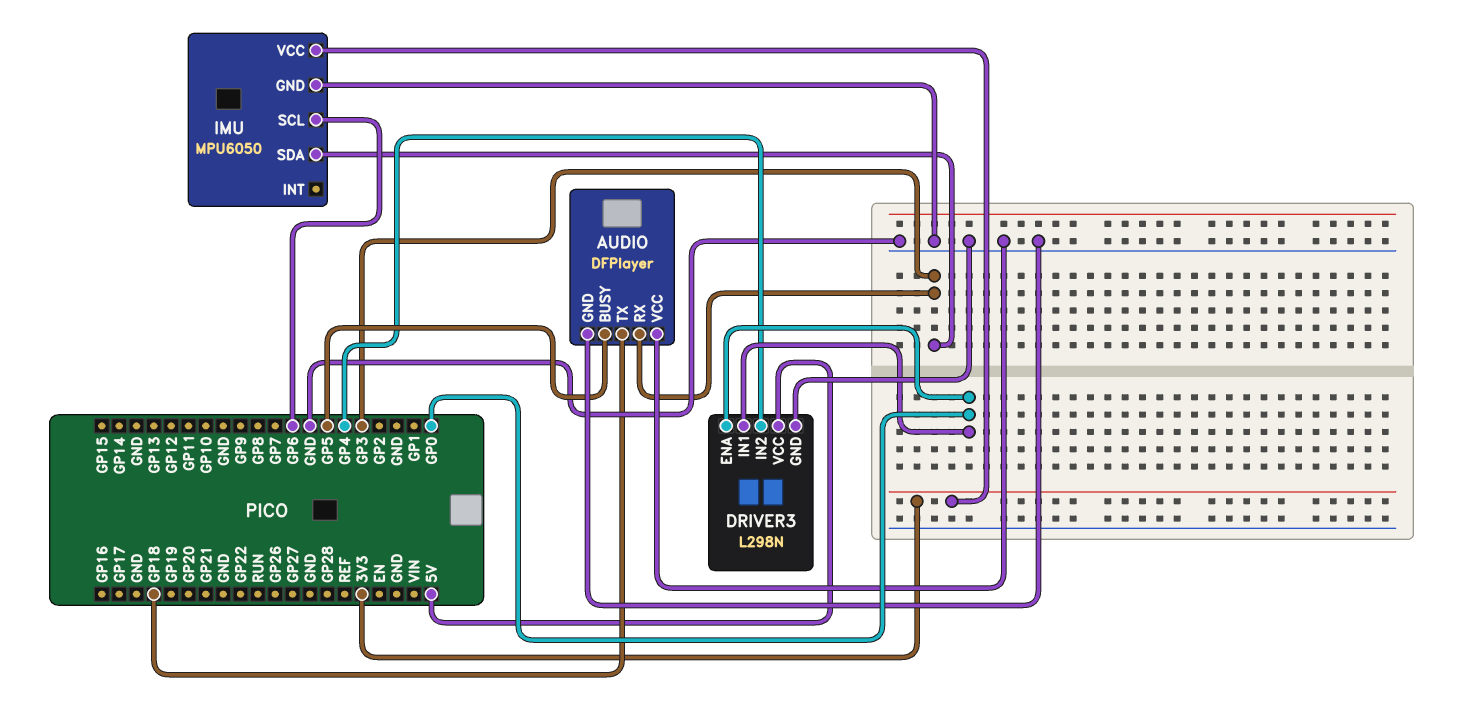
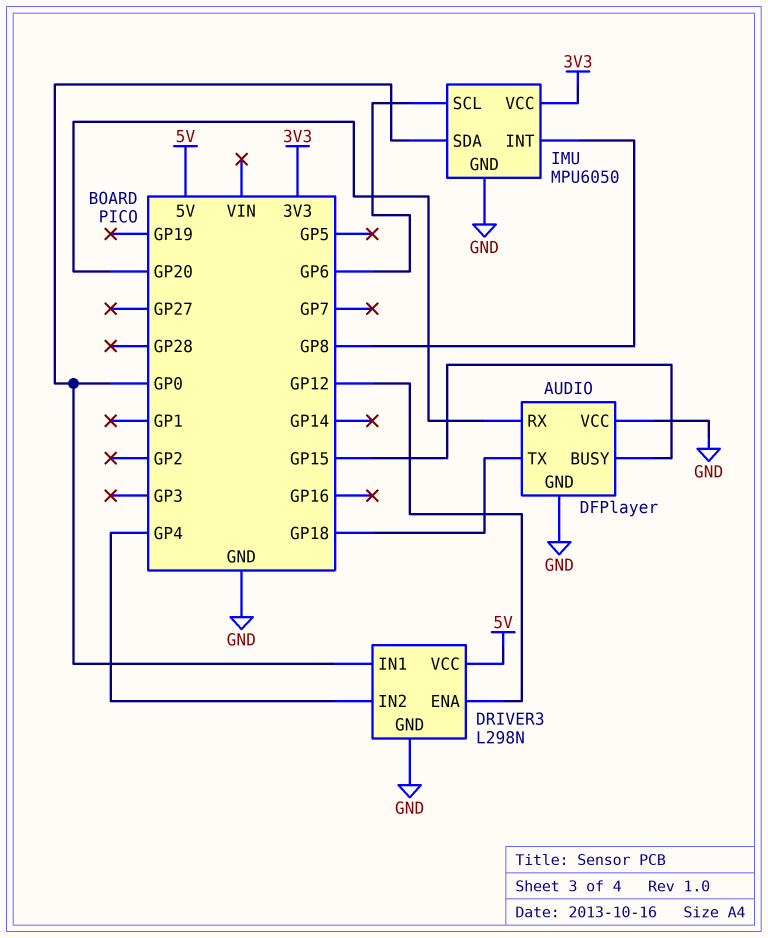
AUDIO pin BUSY: GP5 -> GP15
AUDIO pin RX: GP3 -> GP20
DRIVER3 pin ENA: GP0 -> GP12
IMU pin INT: none -> GP8
IMU pin SDA: GP3 -> GP0

